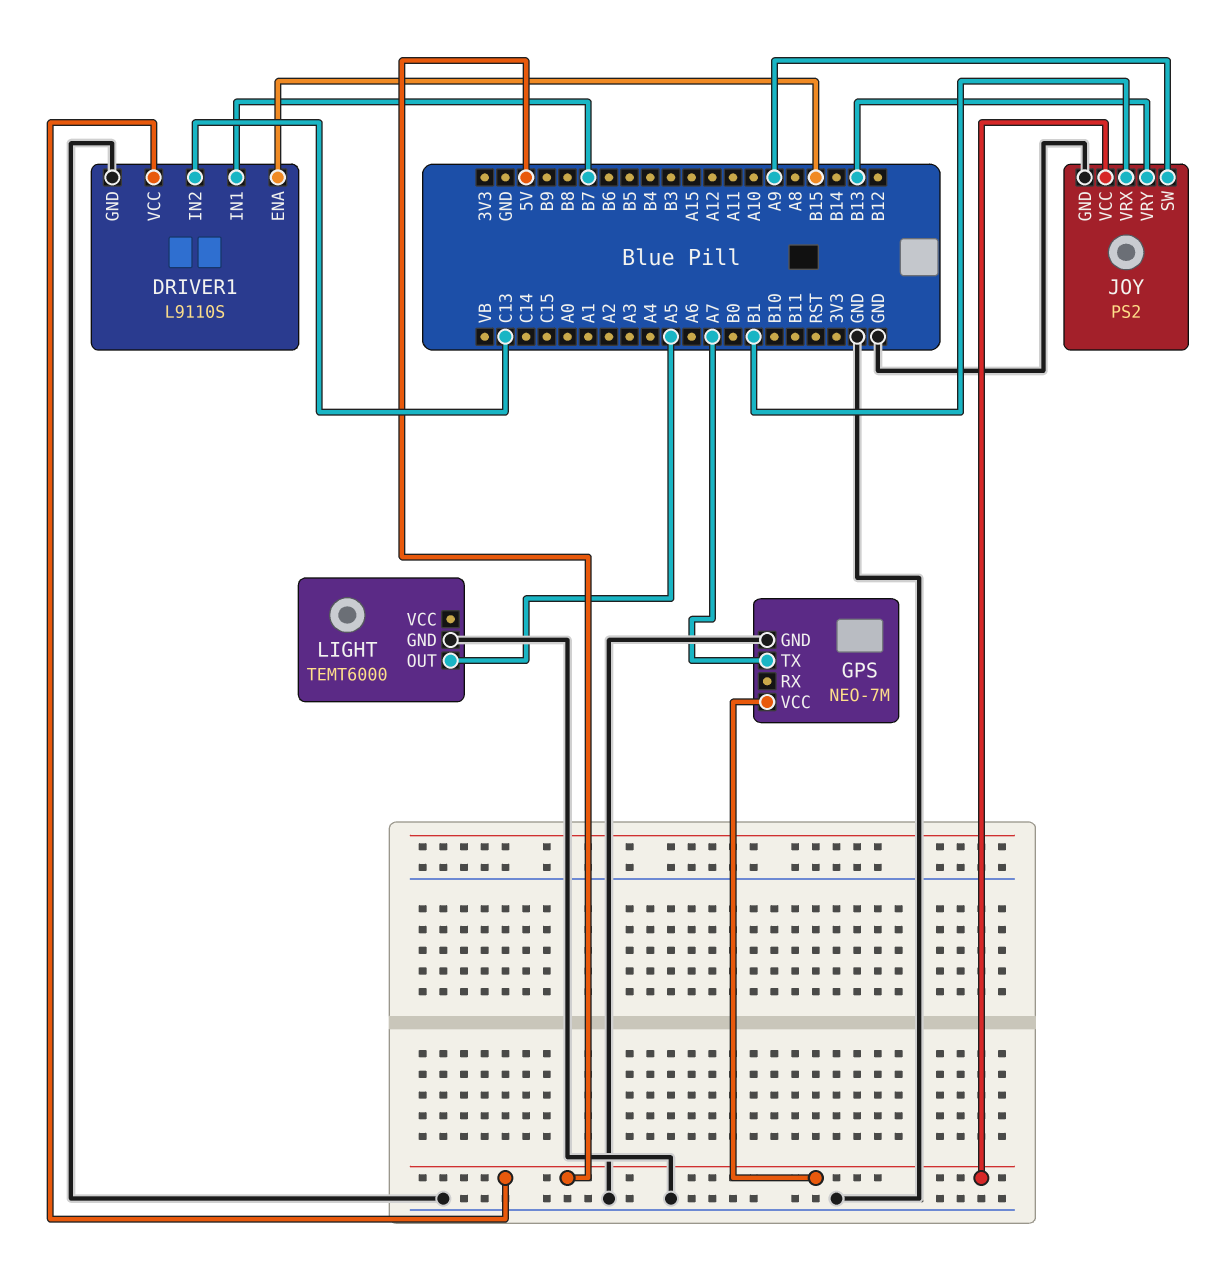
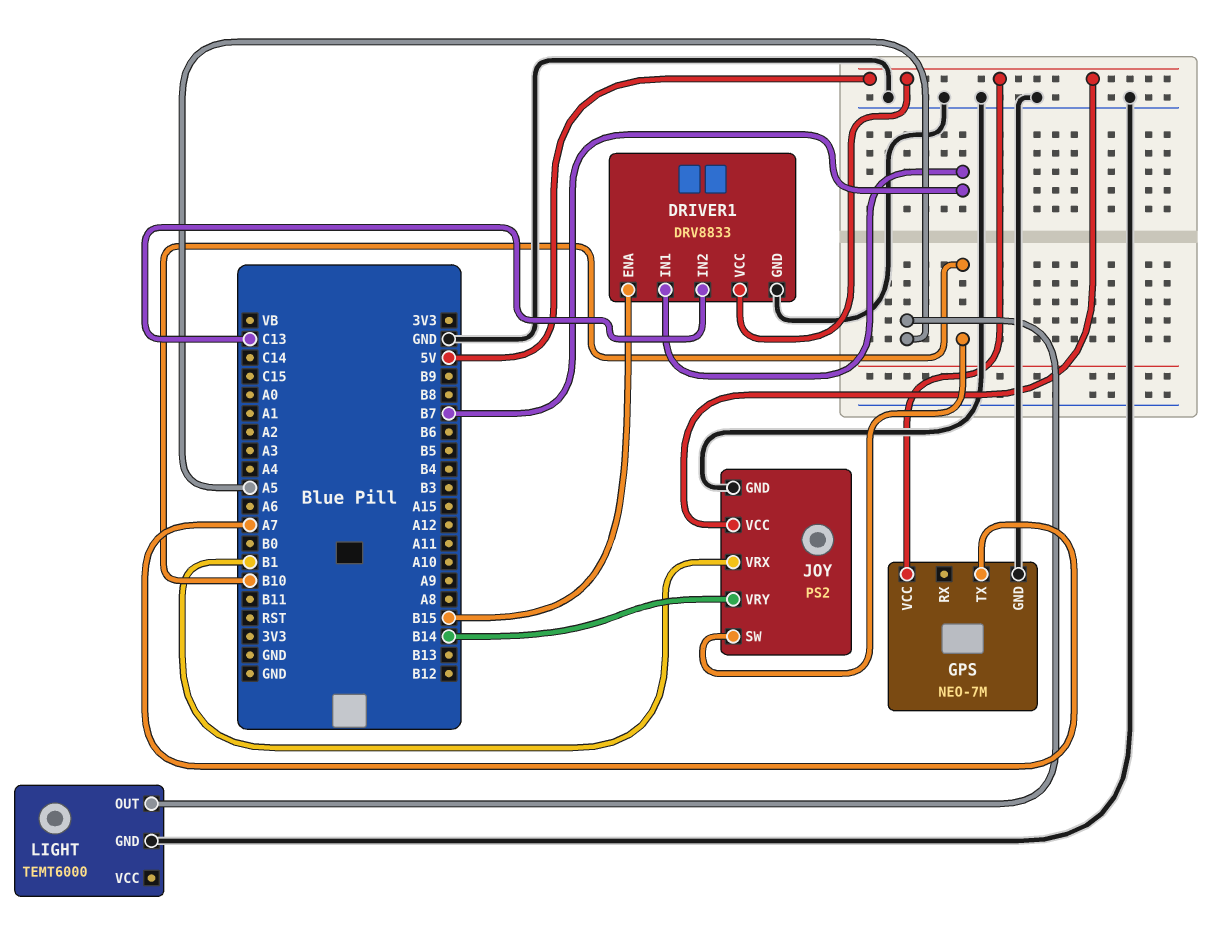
DRIVER1: L9110S -> DRV8833
JOY pin SW: A9 -> B10
JOY pin VRY: B13 -> B14

